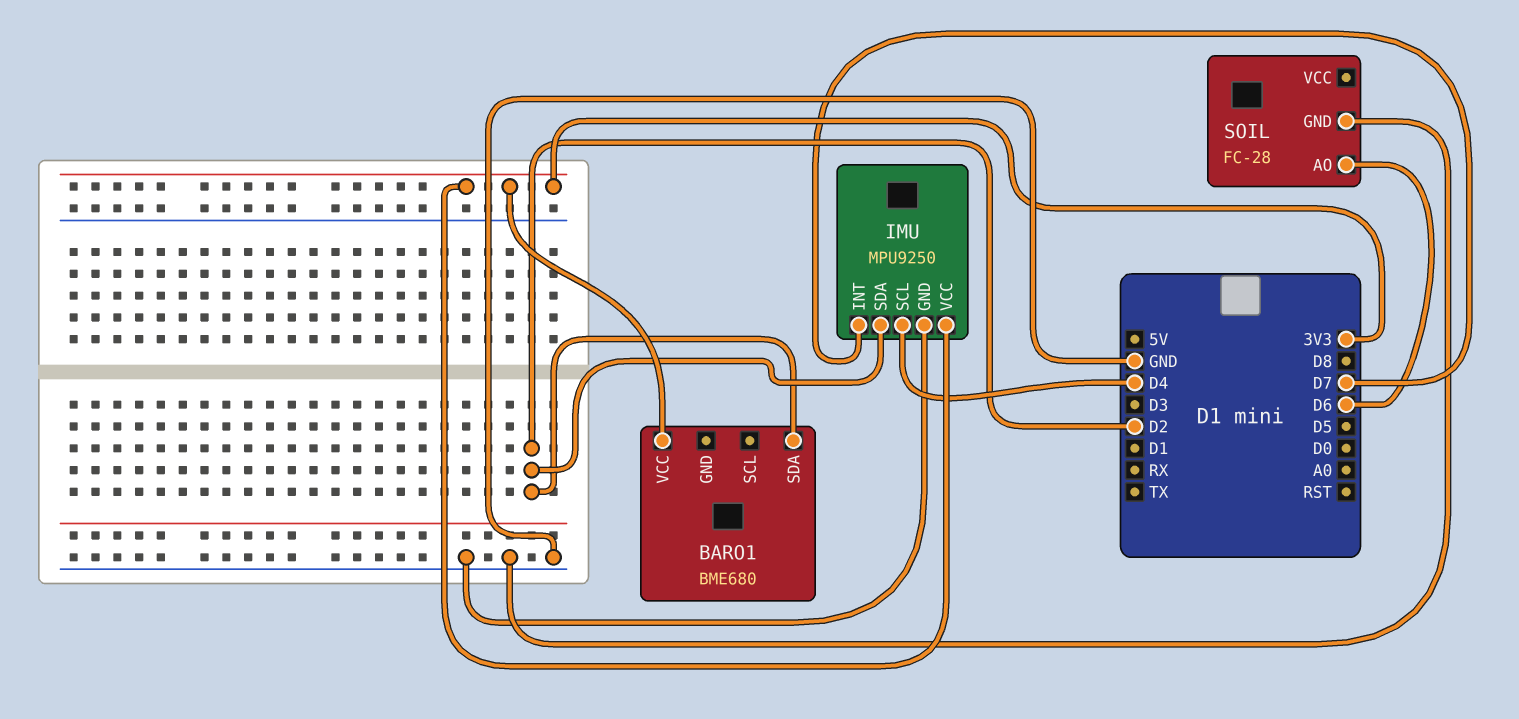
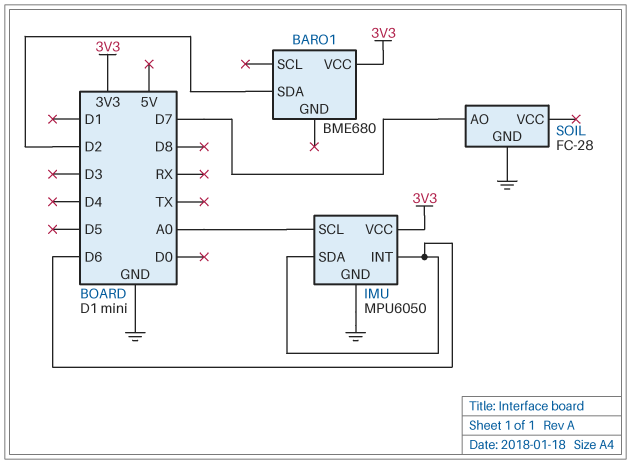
IMU: MPU9250 -> MPU6050
IMU pin INT: D7 -> D6
IMU pin SCL: D4 -> A0
IMU pin SDA: D2 -> D6
SOIL pin AO: D6 -> D7

